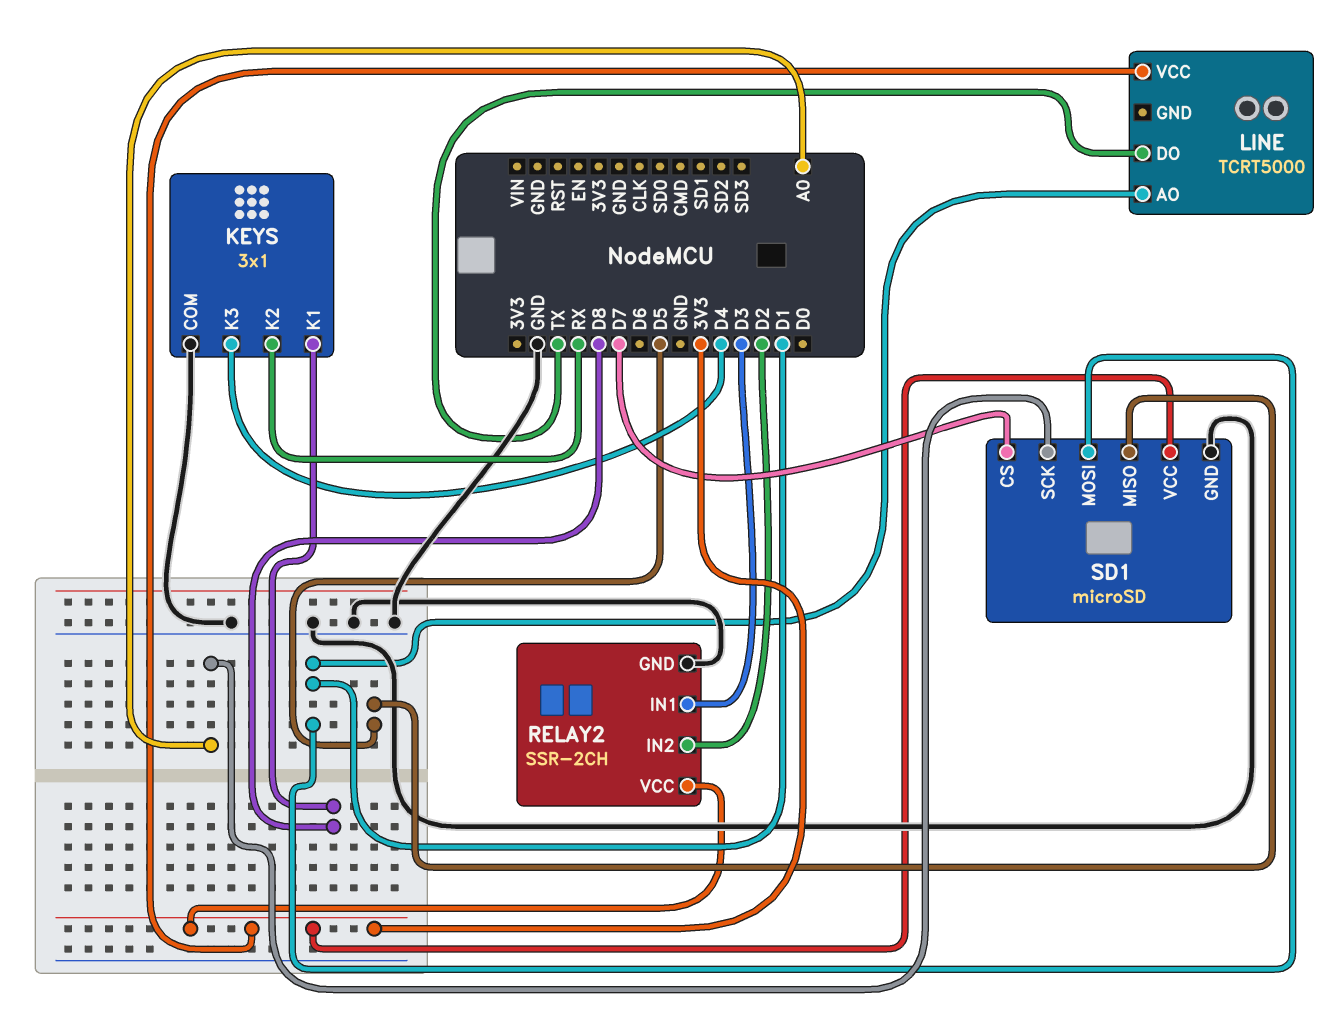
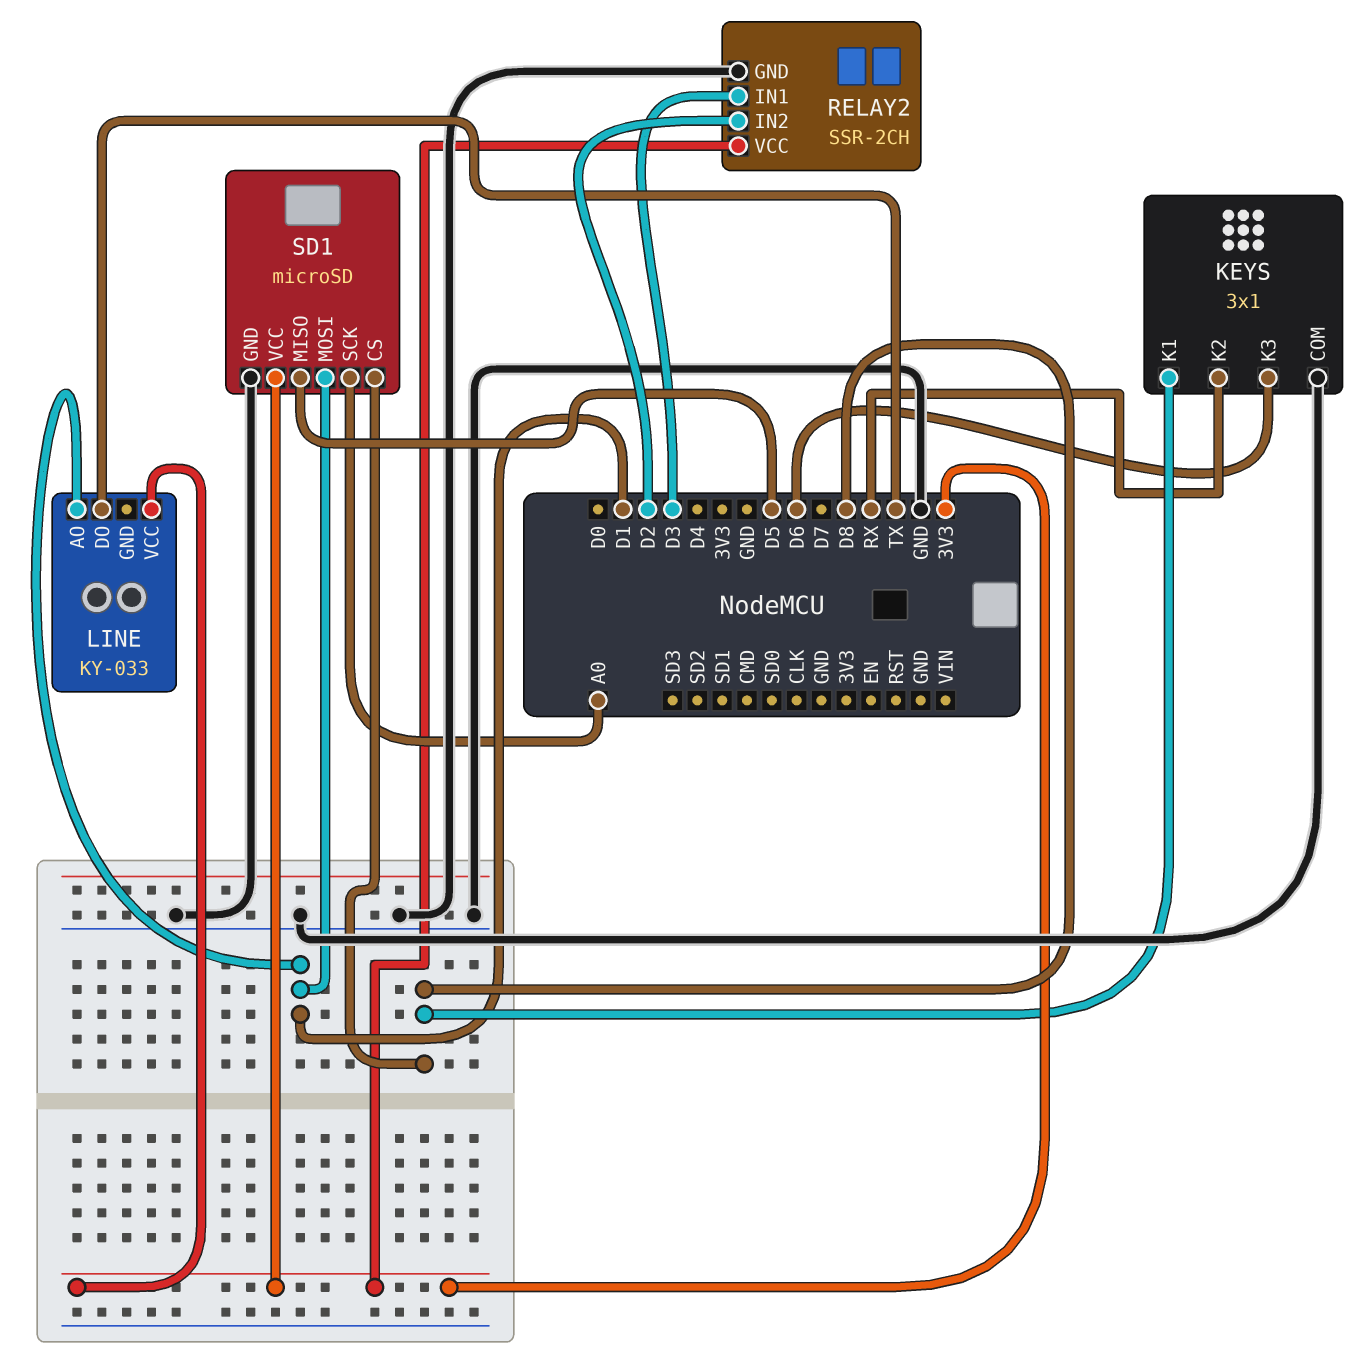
KEYS pin K3: D4 -> D6
LINE: TCRT5000 -> KY-033
SD1 pin CS: D7 -> D8

